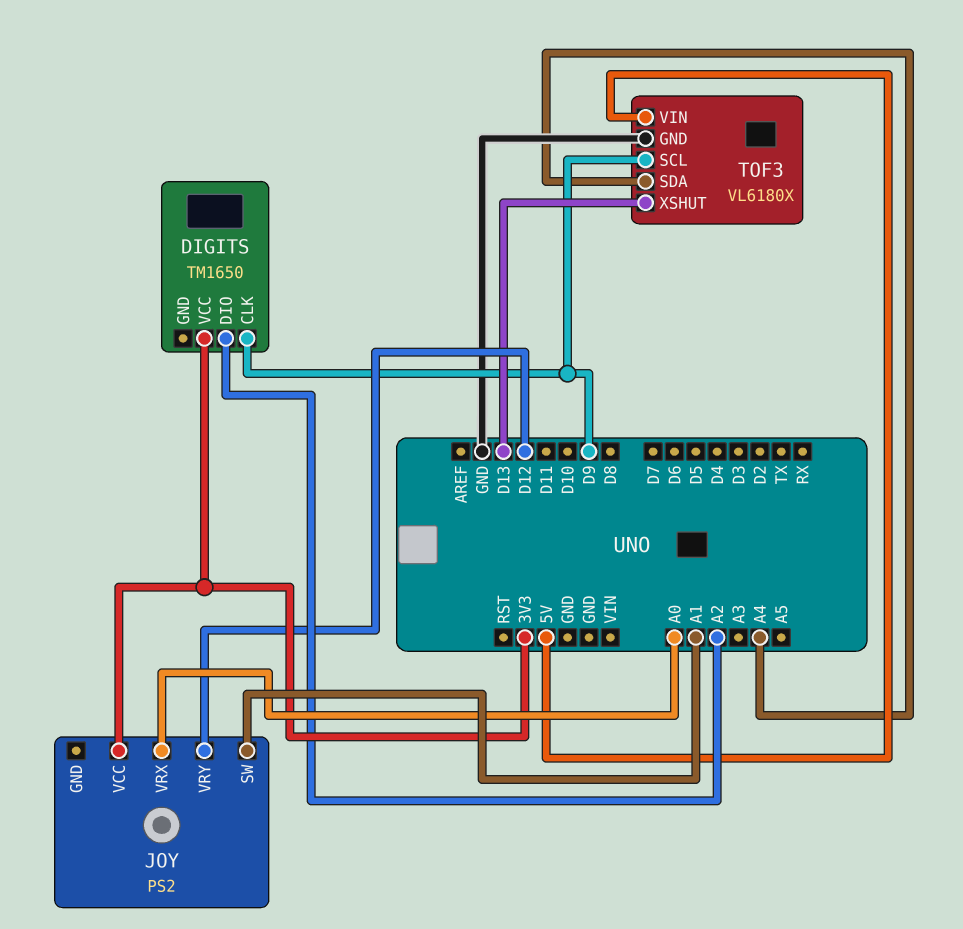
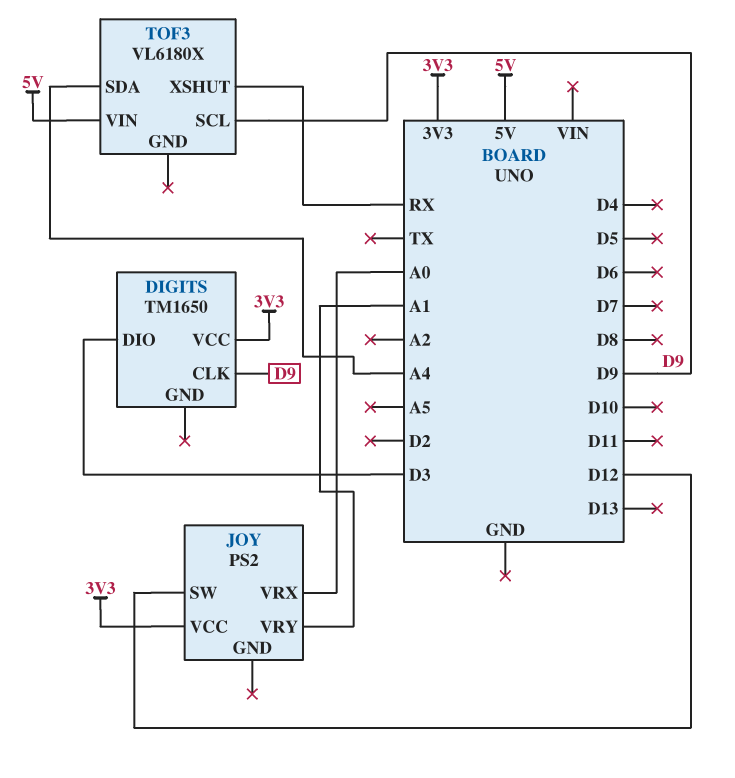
DIGITS pin DIO: A2 -> D3
JOY pin SW: A1 -> D12
JOY pin VRY: D12 -> A1
TOF3 pin GND: GND -> none
TOF3 pin XSHUT: D13 -> RX

